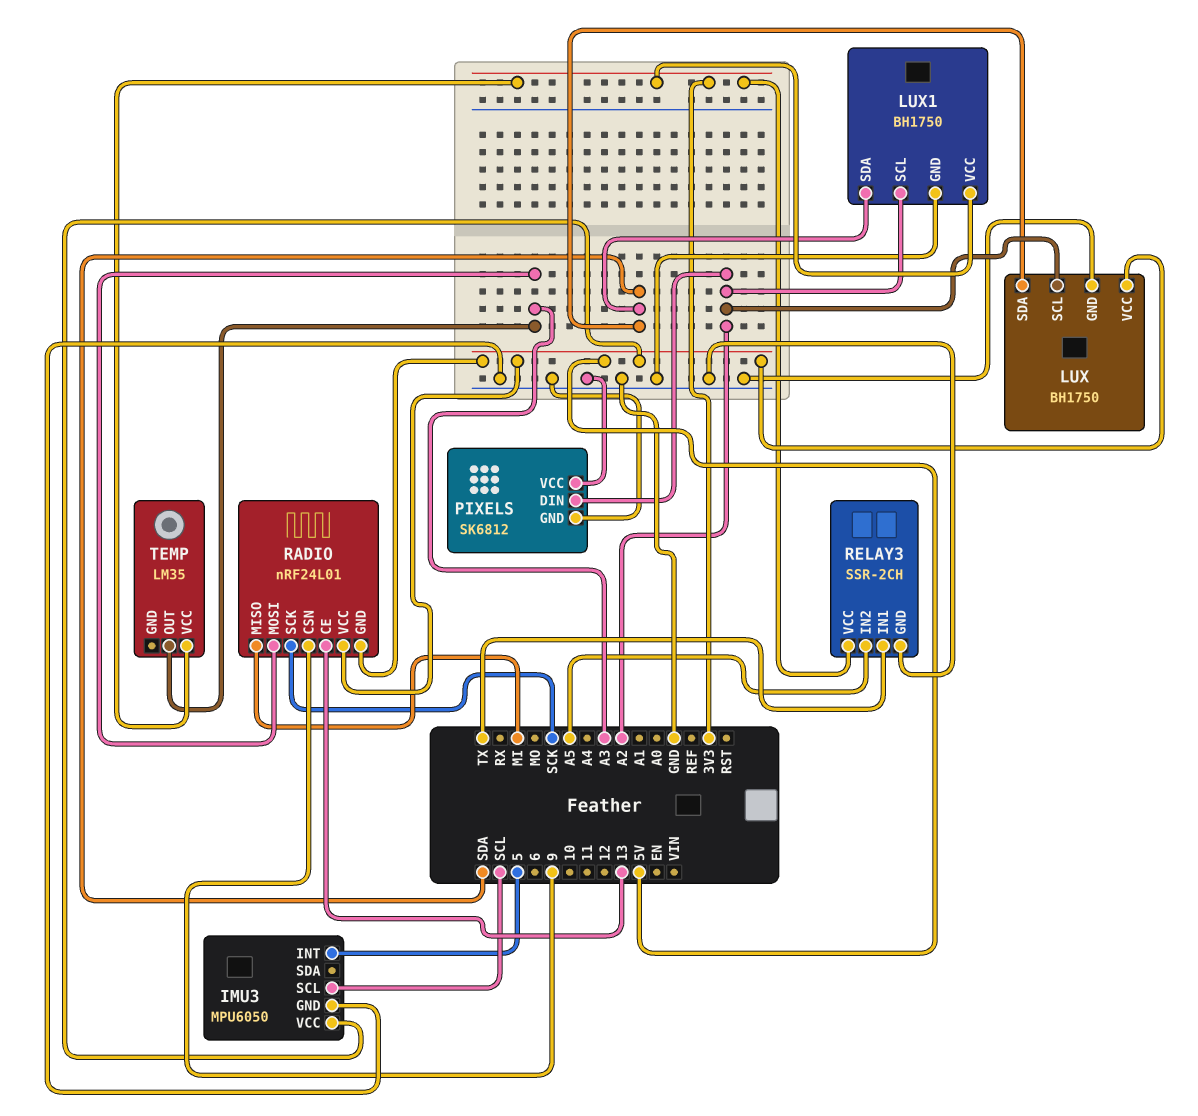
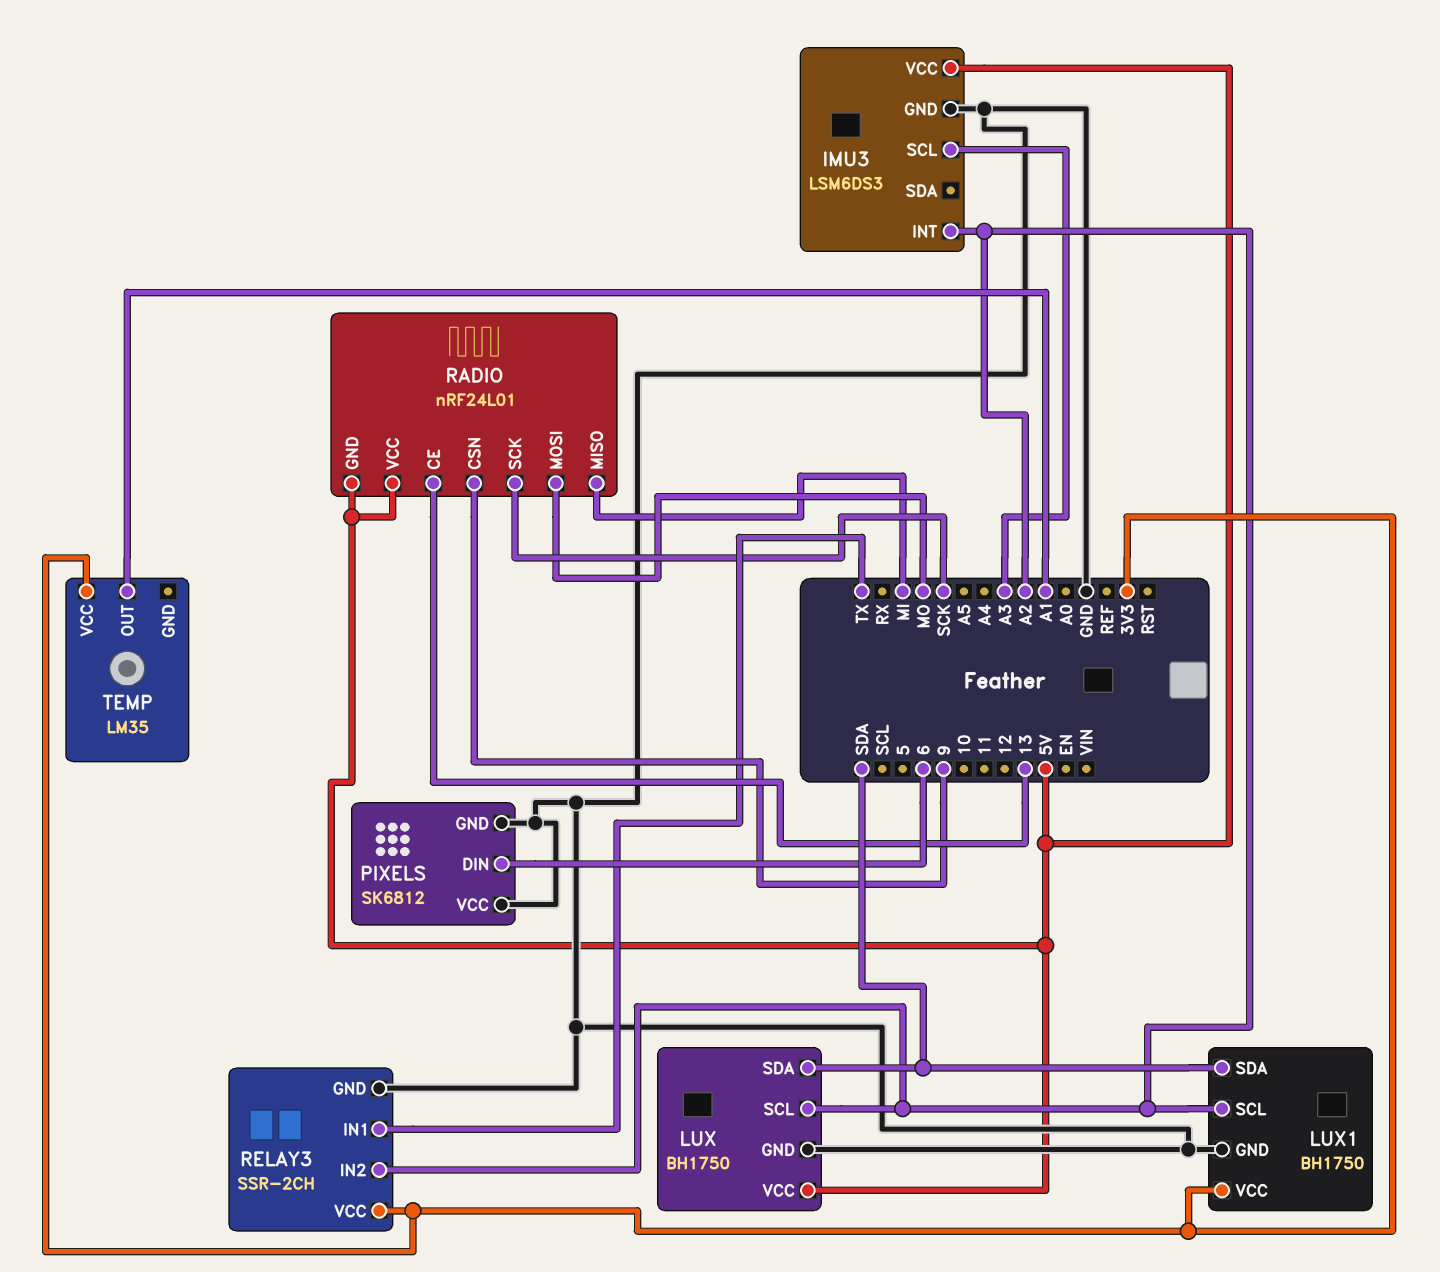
IMU3: MPU6050 -> LSM6DS3
IMU3 pin INT: 5 -> A2
IMU3 pin SCL: SCL -> A3
PIXELS pin DIN: A2 -> 6
RADIO pin MOSI: A3 -> MO
RELAY3 pin IN2: A5 -> A2
TEMP pin OUT: A3 -> A1

